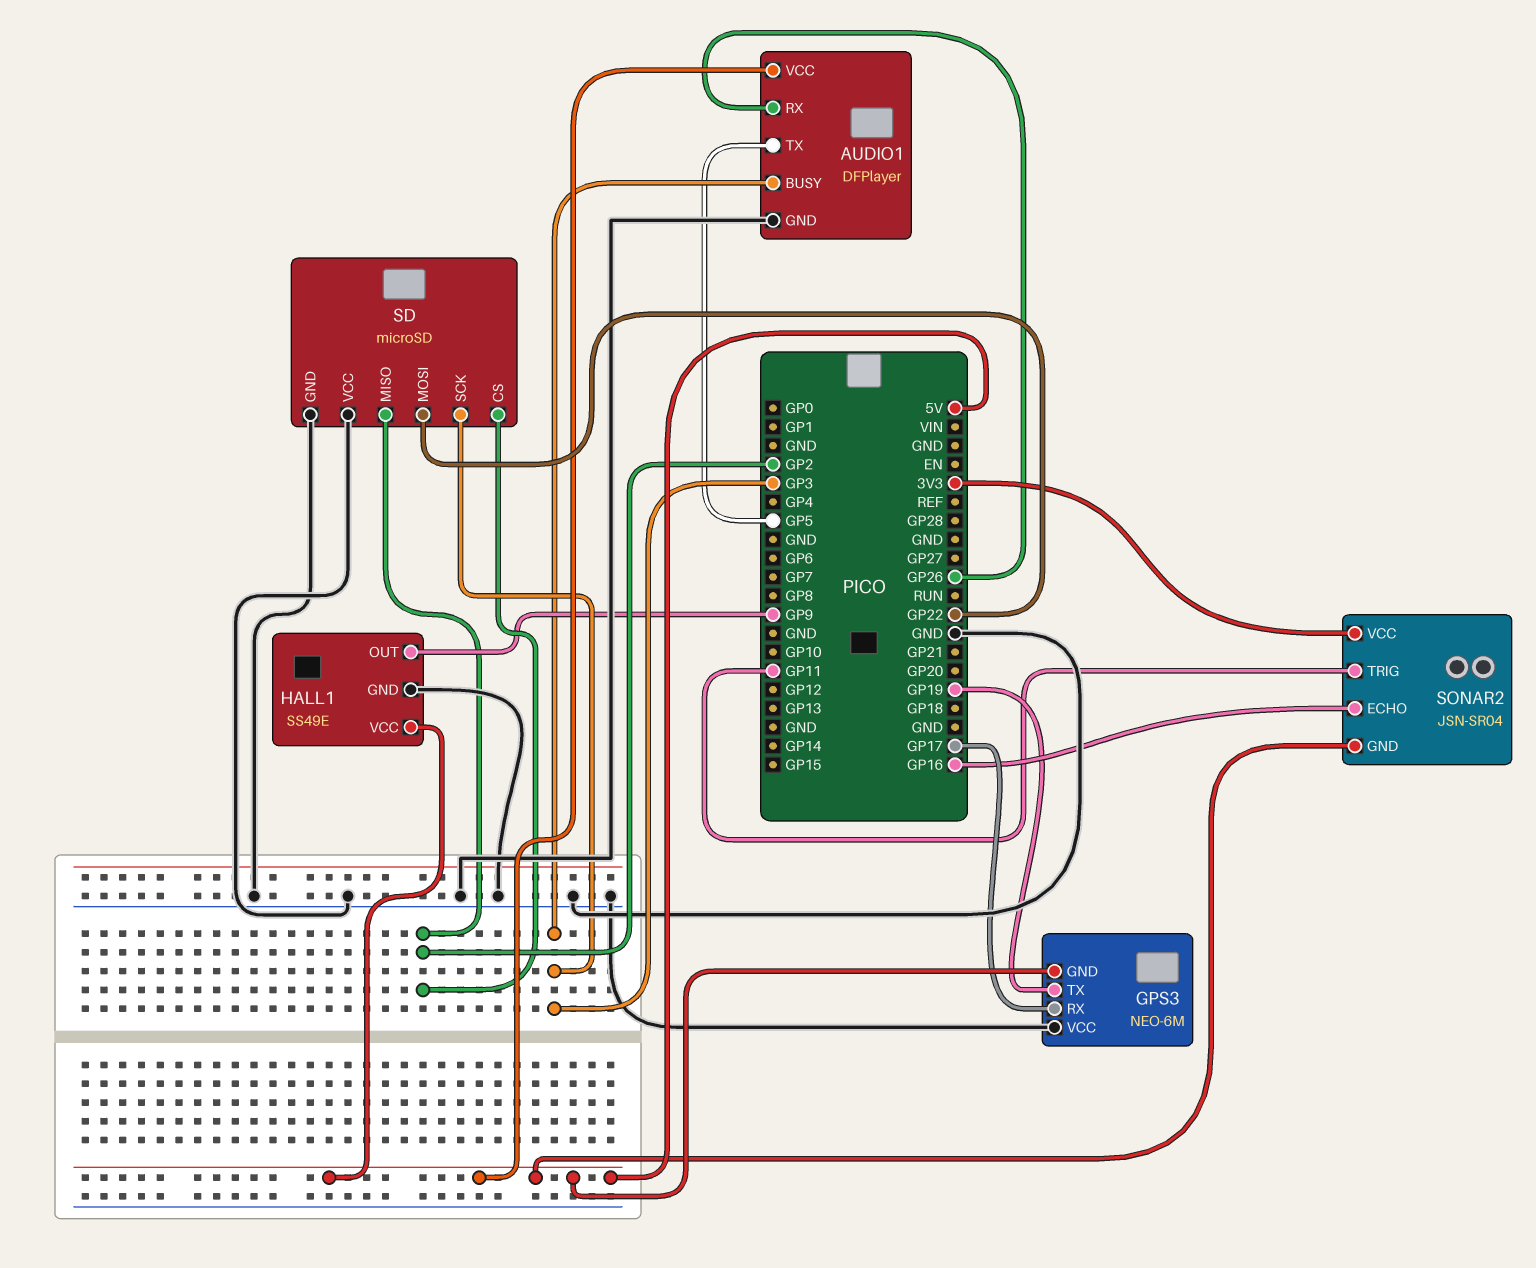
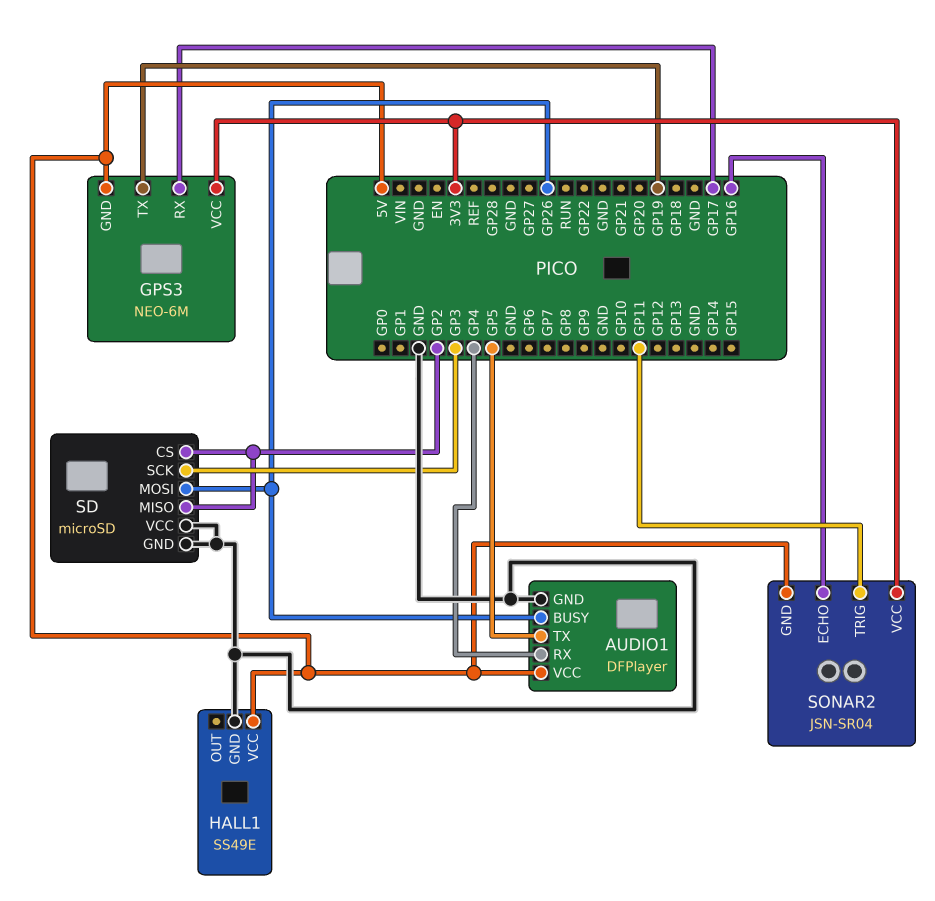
AUDIO1 pin BUSY: GP3 -> GP26
AUDIO1 pin RX: GP26 -> GP4
GPS3 pin VCC: GND -> 3V3
HALL1 pin OUT: GP9 -> none
SD pin MOSI: GP22 -> GP26

